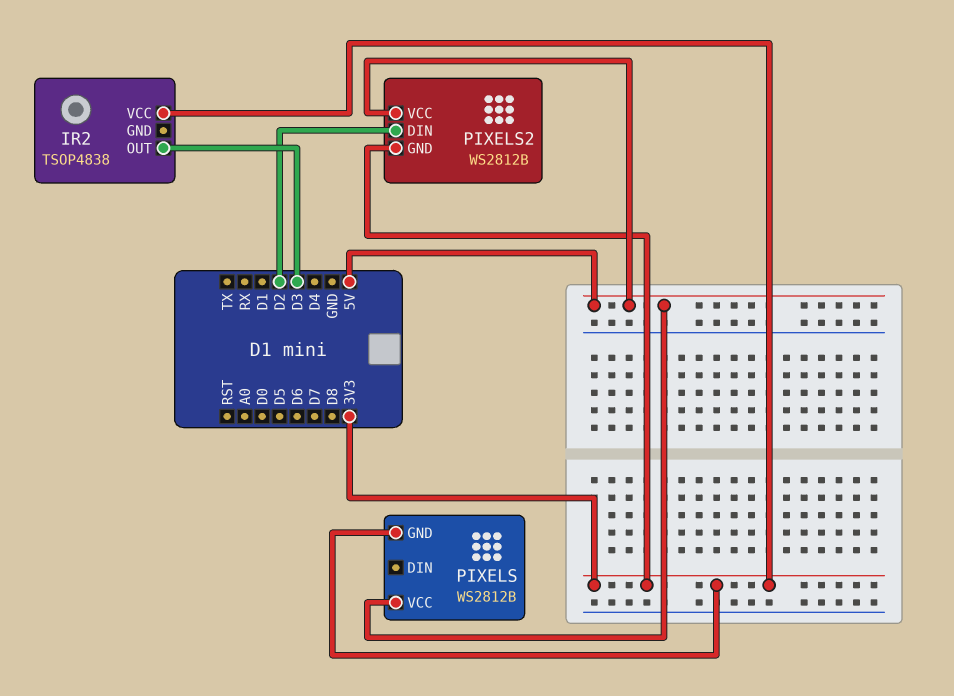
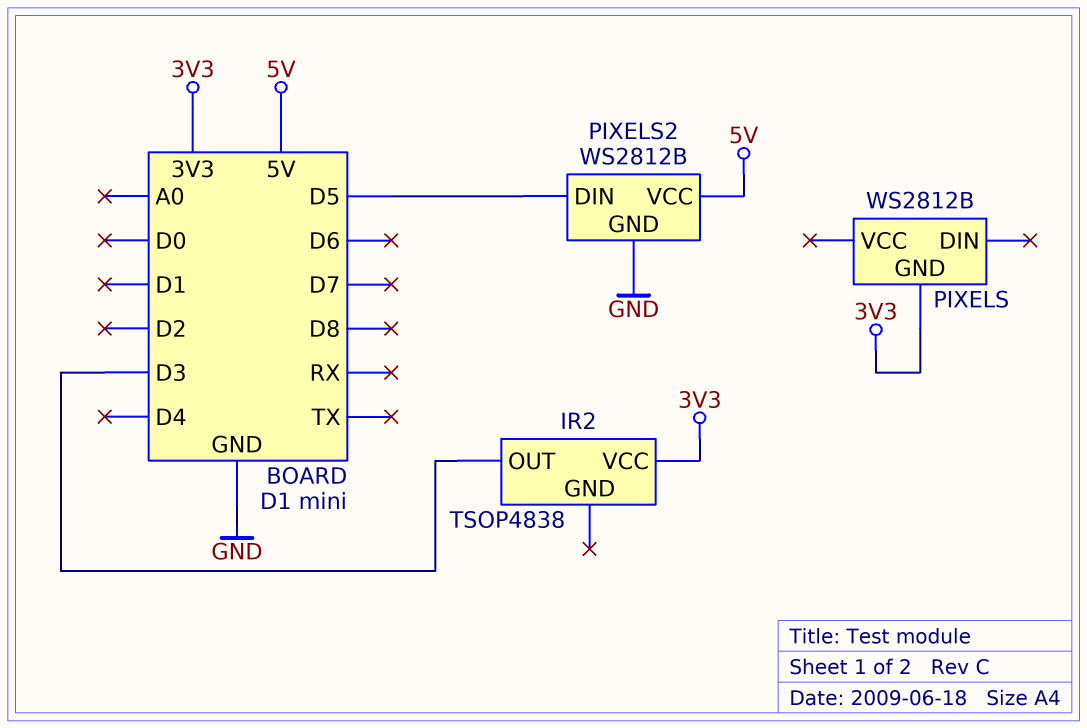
PIXELS pin VCC: 5V -> none
PIXELS2 pin DIN: D2 -> D5
PIXELS2 pin GND: 3V3 -> GND

